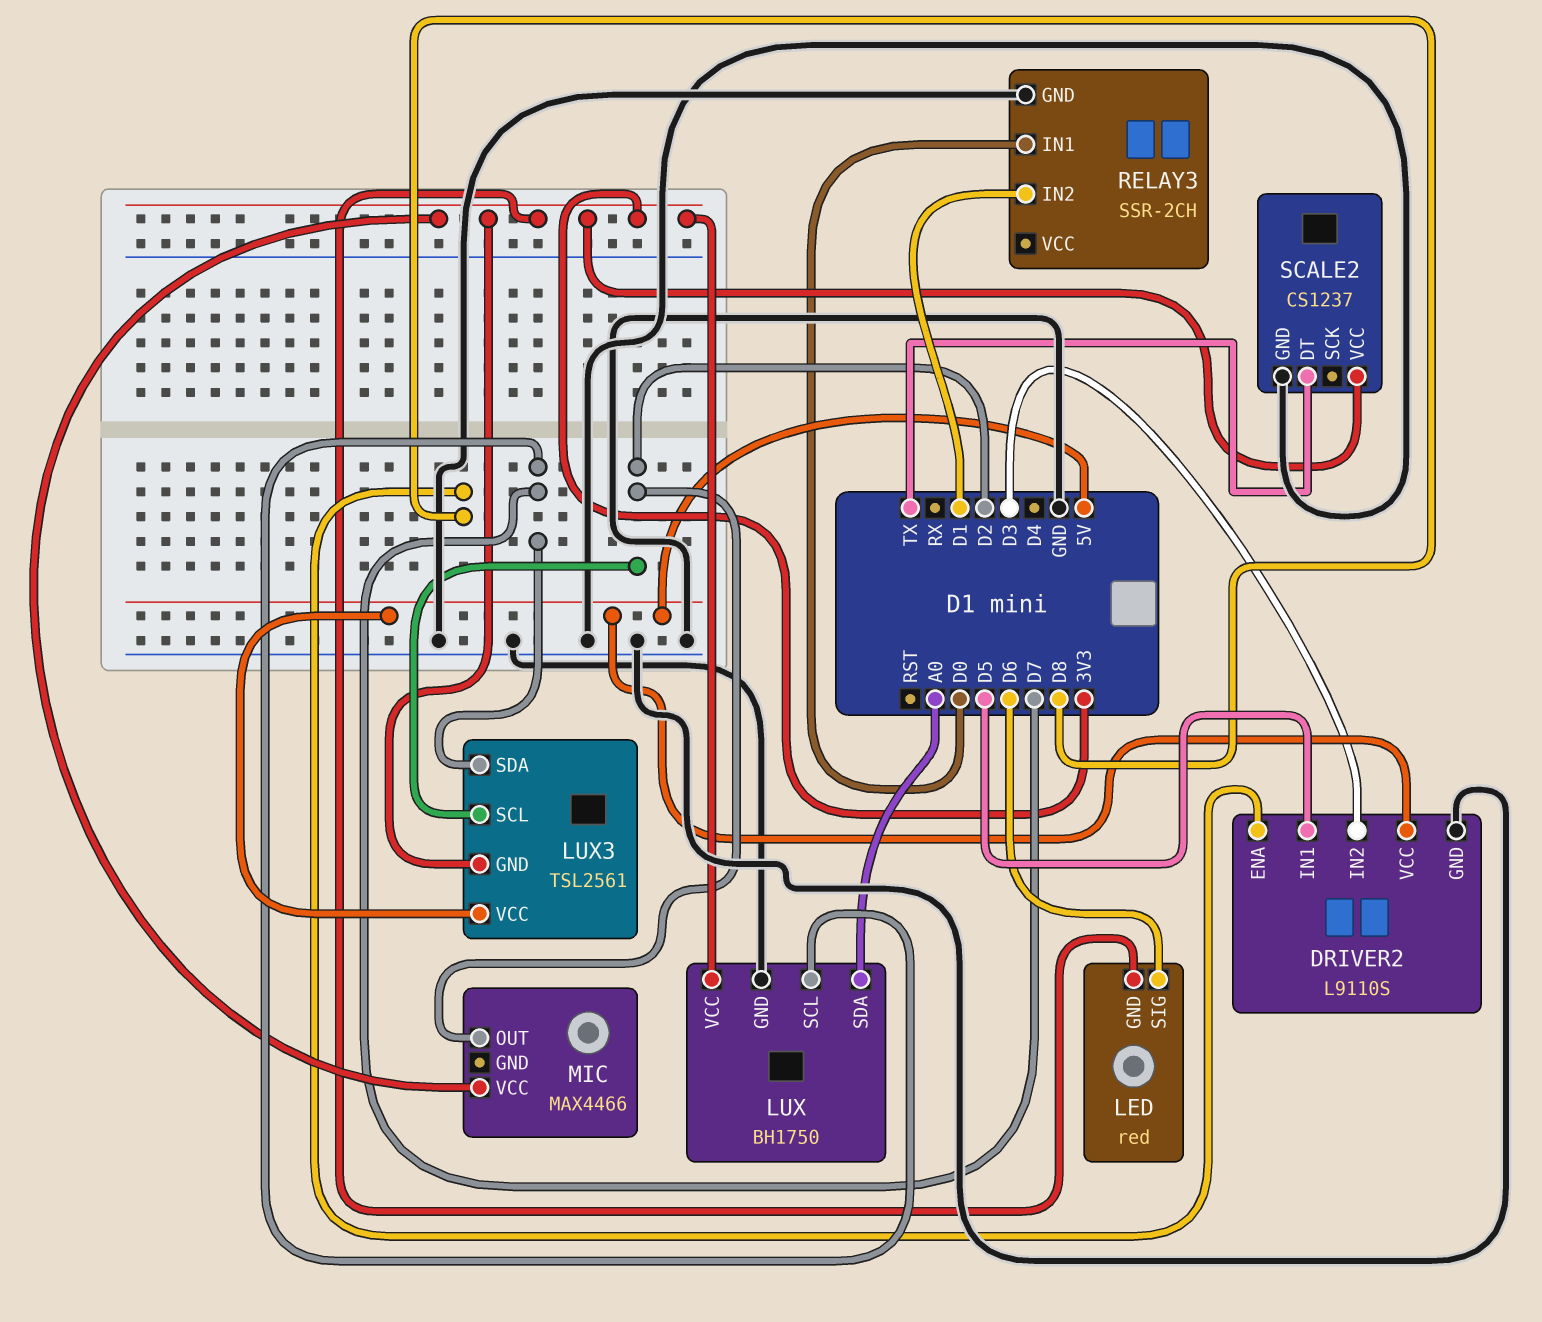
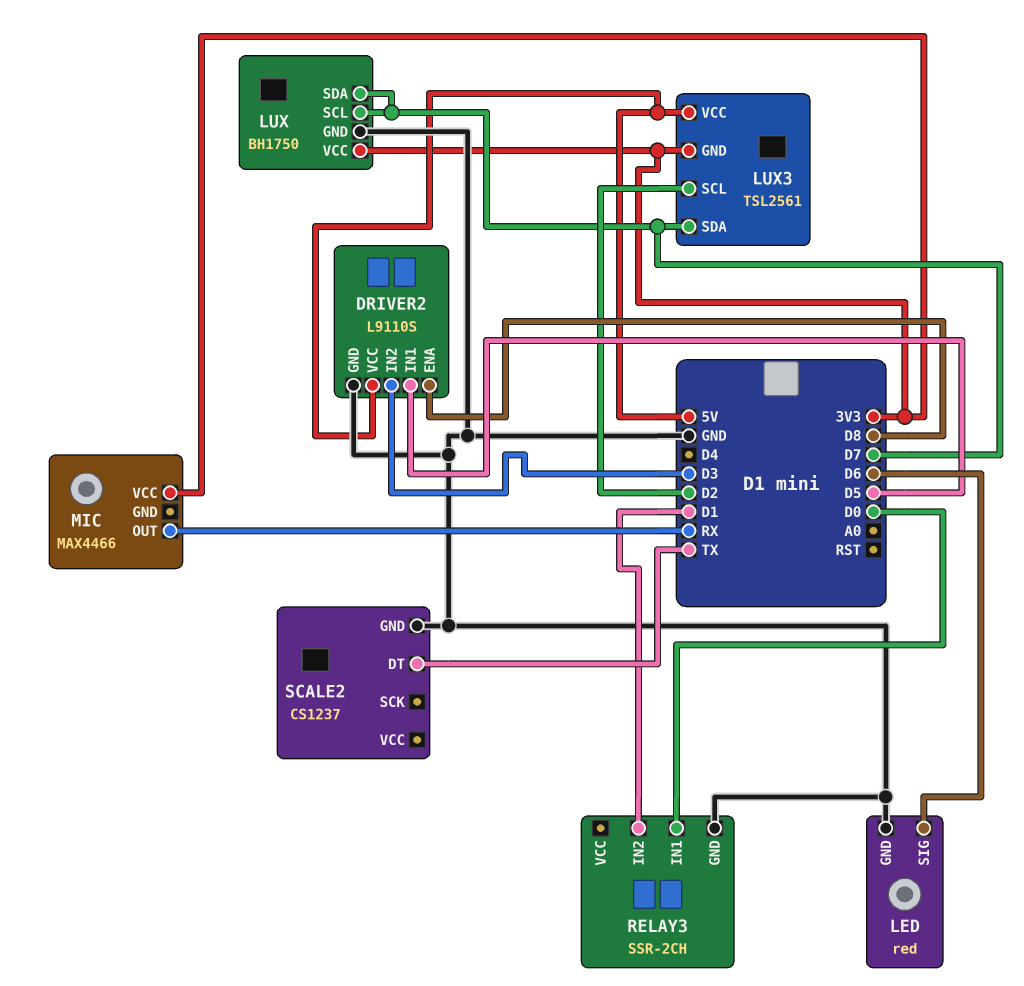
LED pin GND: 3V3 -> GND
LUX pin SDA: A0 -> D7
MIC pin OUT: D2 -> RX
SCALE2 pin VCC: 3V3 -> none

